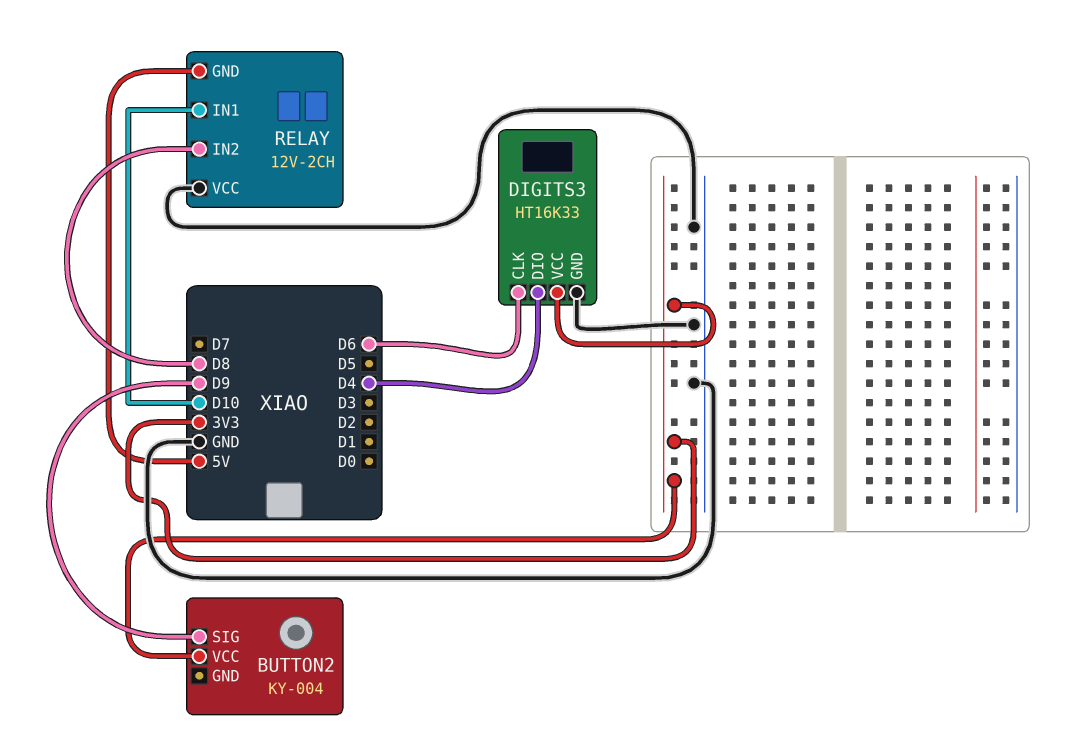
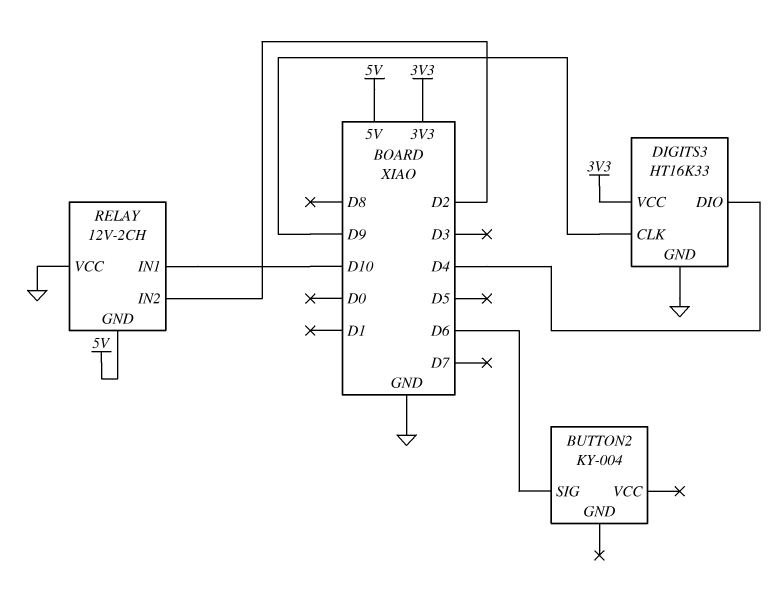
BUTTON2 pin SIG: D9 -> D6
BUTTON2 pin VCC: 3V3 -> none
DIGITS3 pin CLK: D6 -> D9
RELAY pin IN2: D8 -> D2

